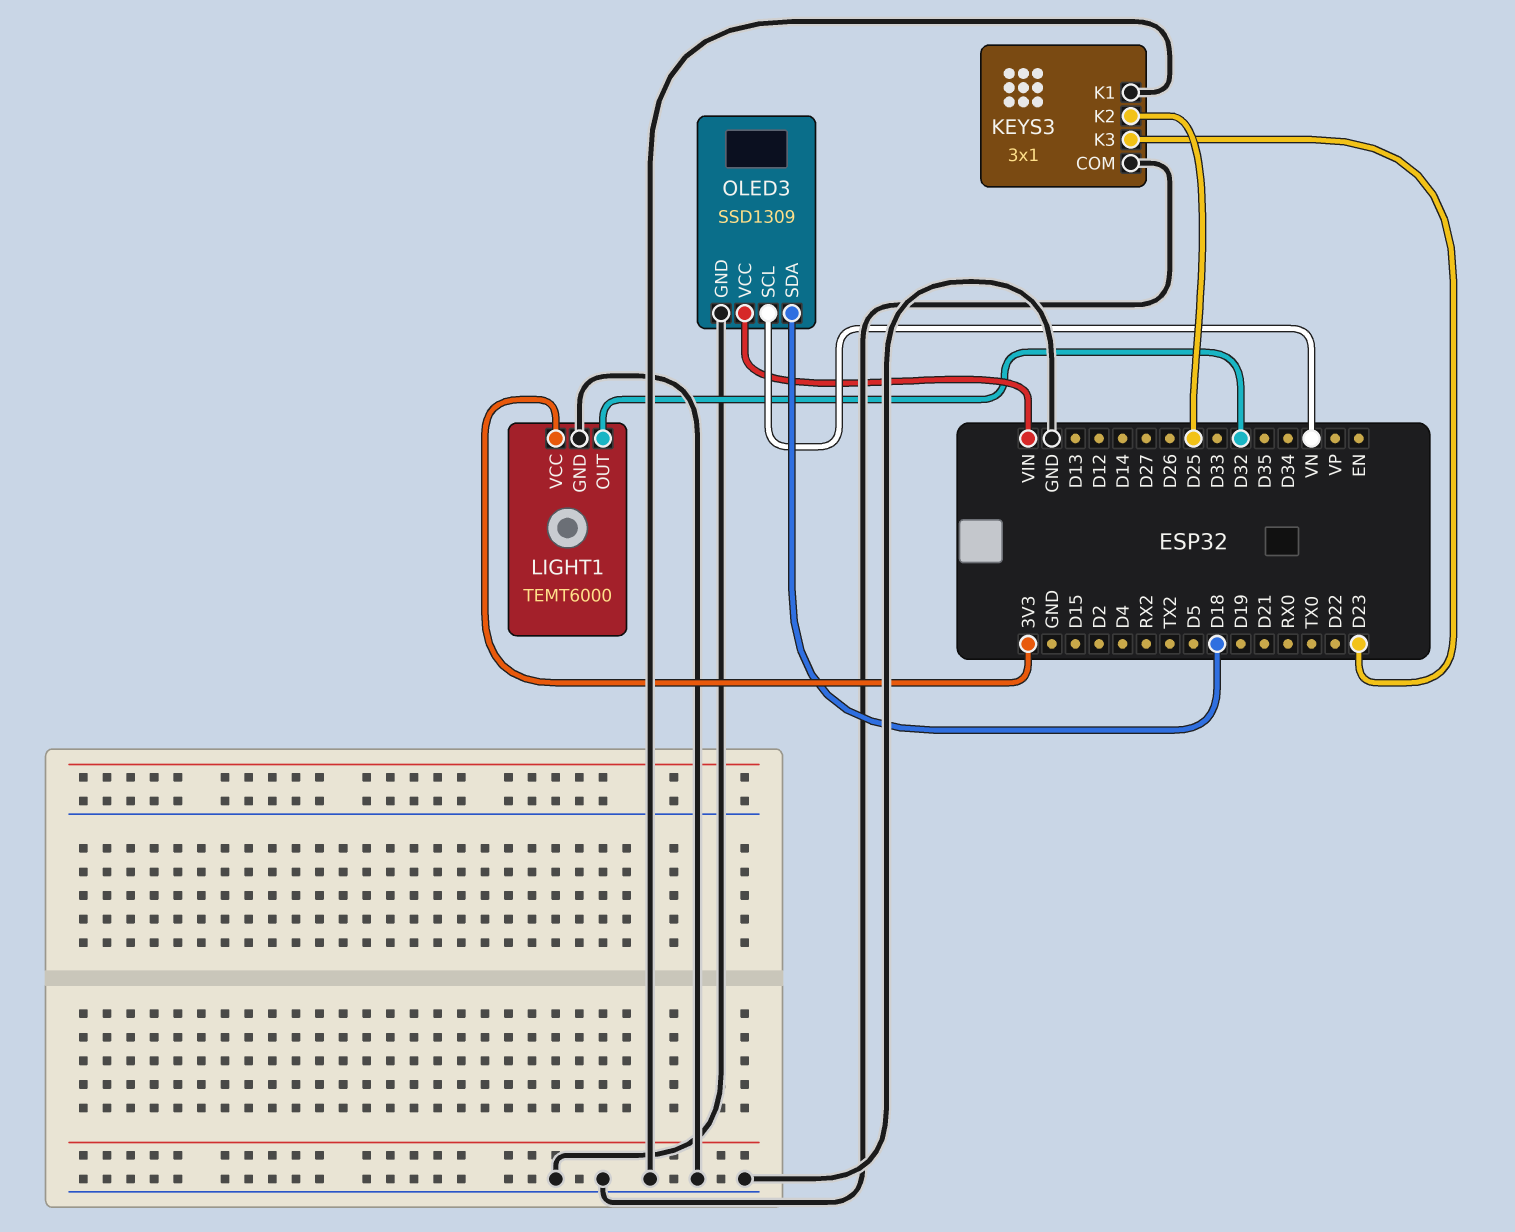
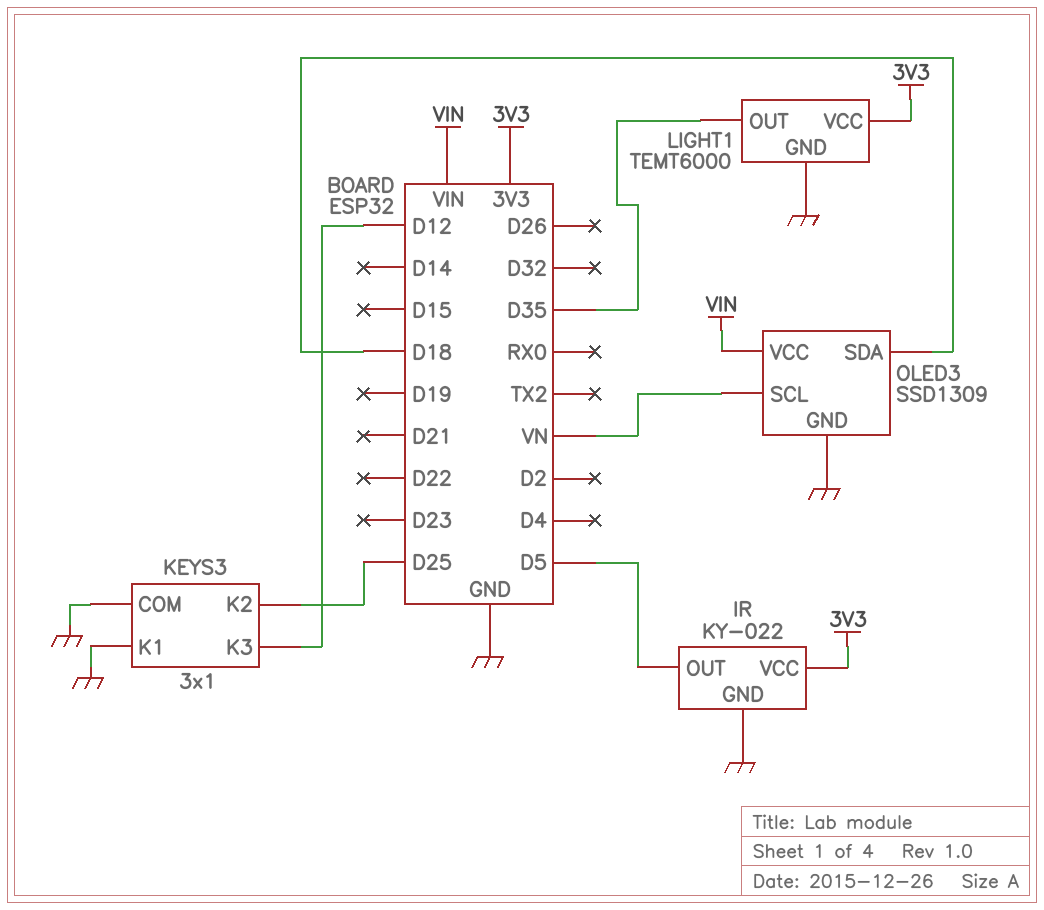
IR: none -> KY-022
IR pin GND: none -> GND
IR pin OUT: none -> D5
IR pin VCC: none -> 3V3
KEYS3 pin K3: D23 -> D12
LIGHT1 pin OUT: D32 -> D35

